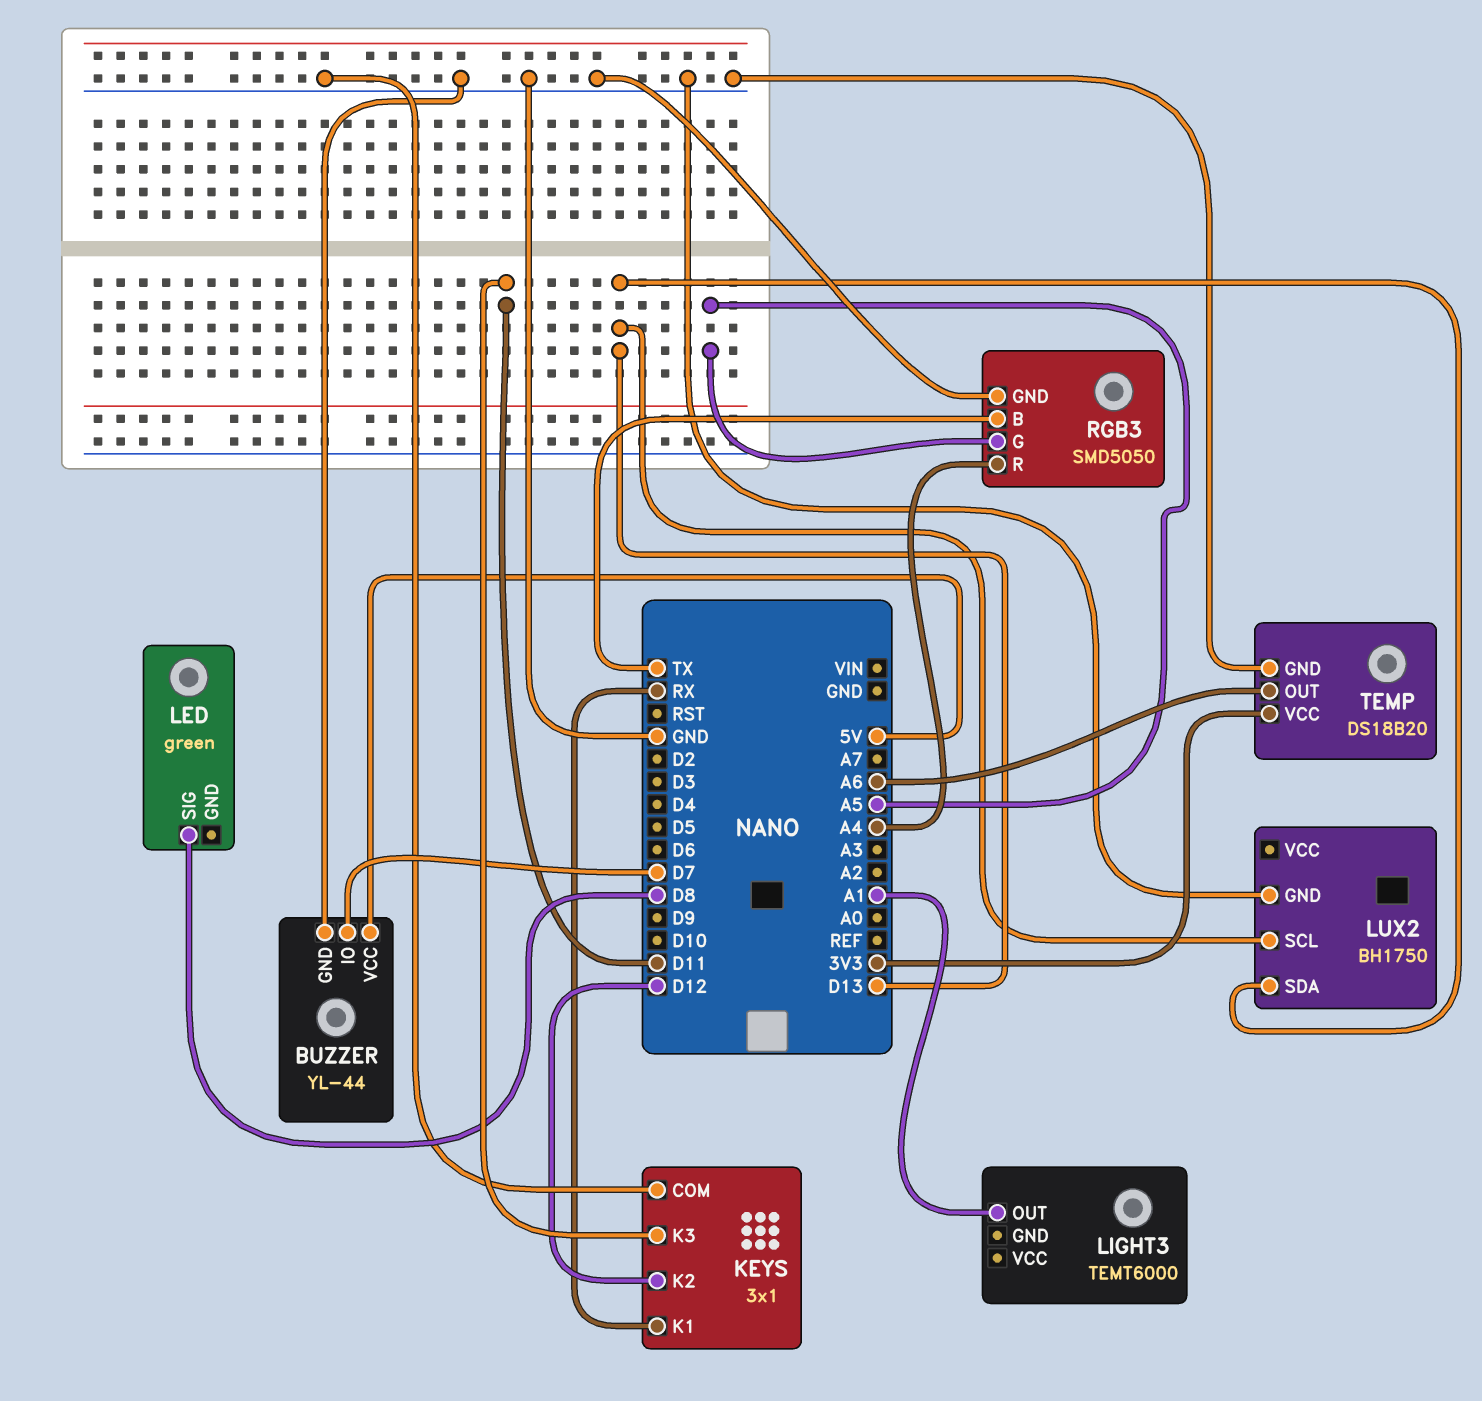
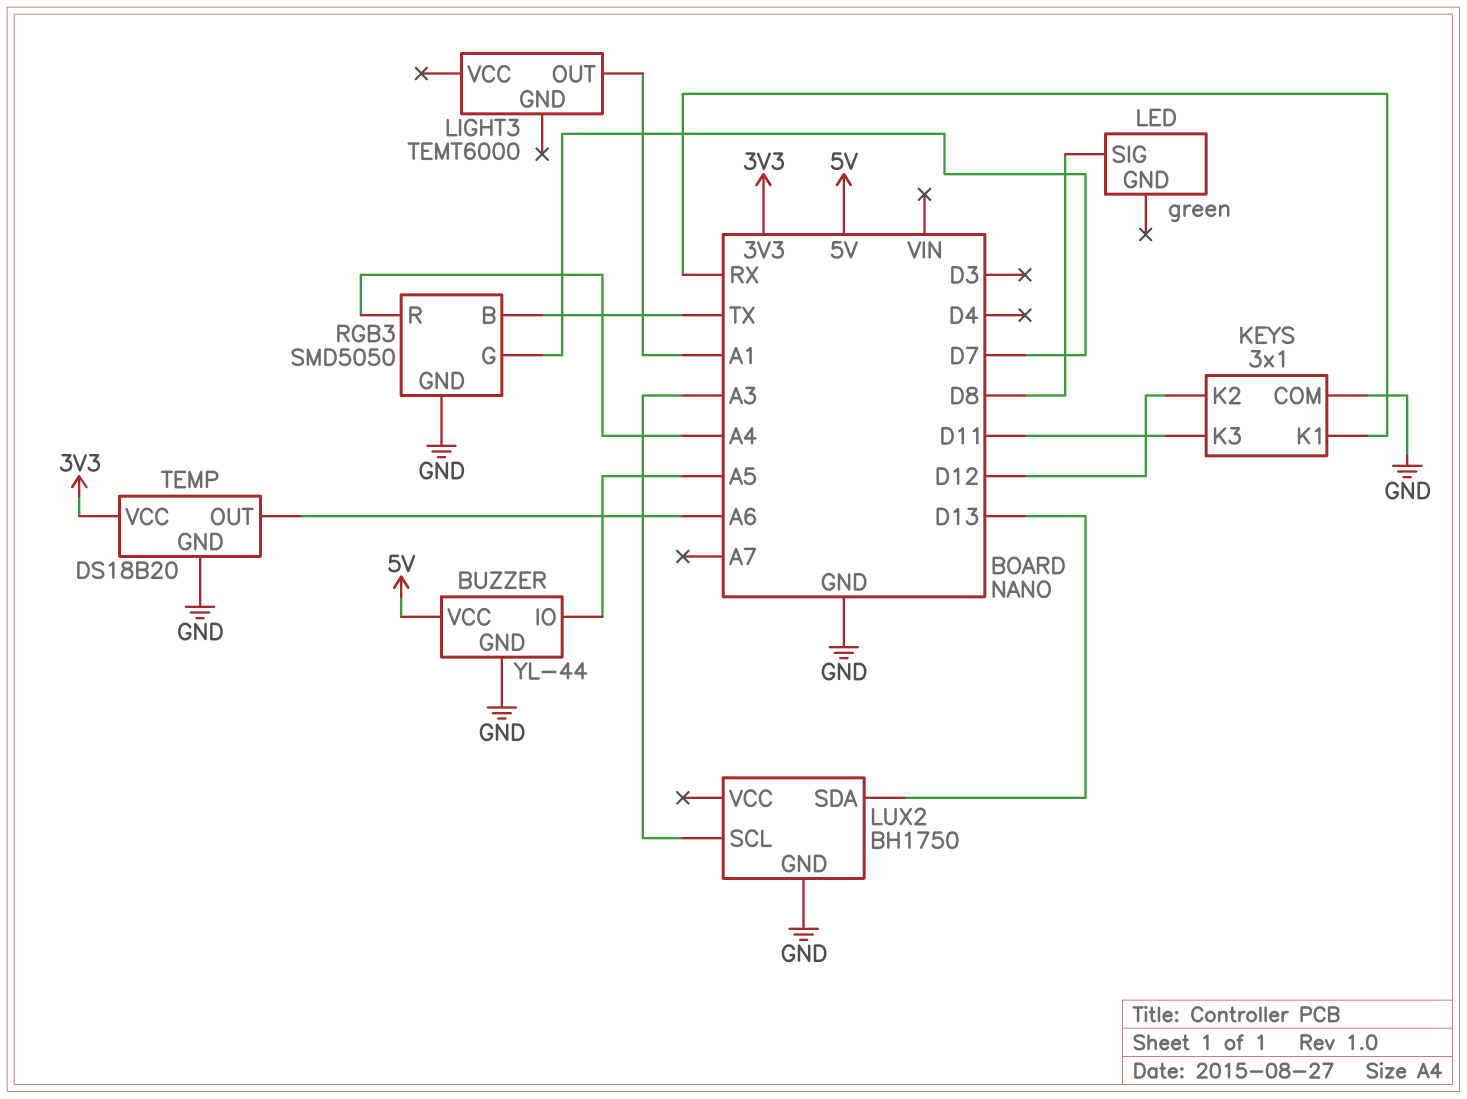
BUZZER pin IO: D7 -> A5
LUX2 pin SCL: D13 -> A3
RGB3 pin G: A5 -> D7

